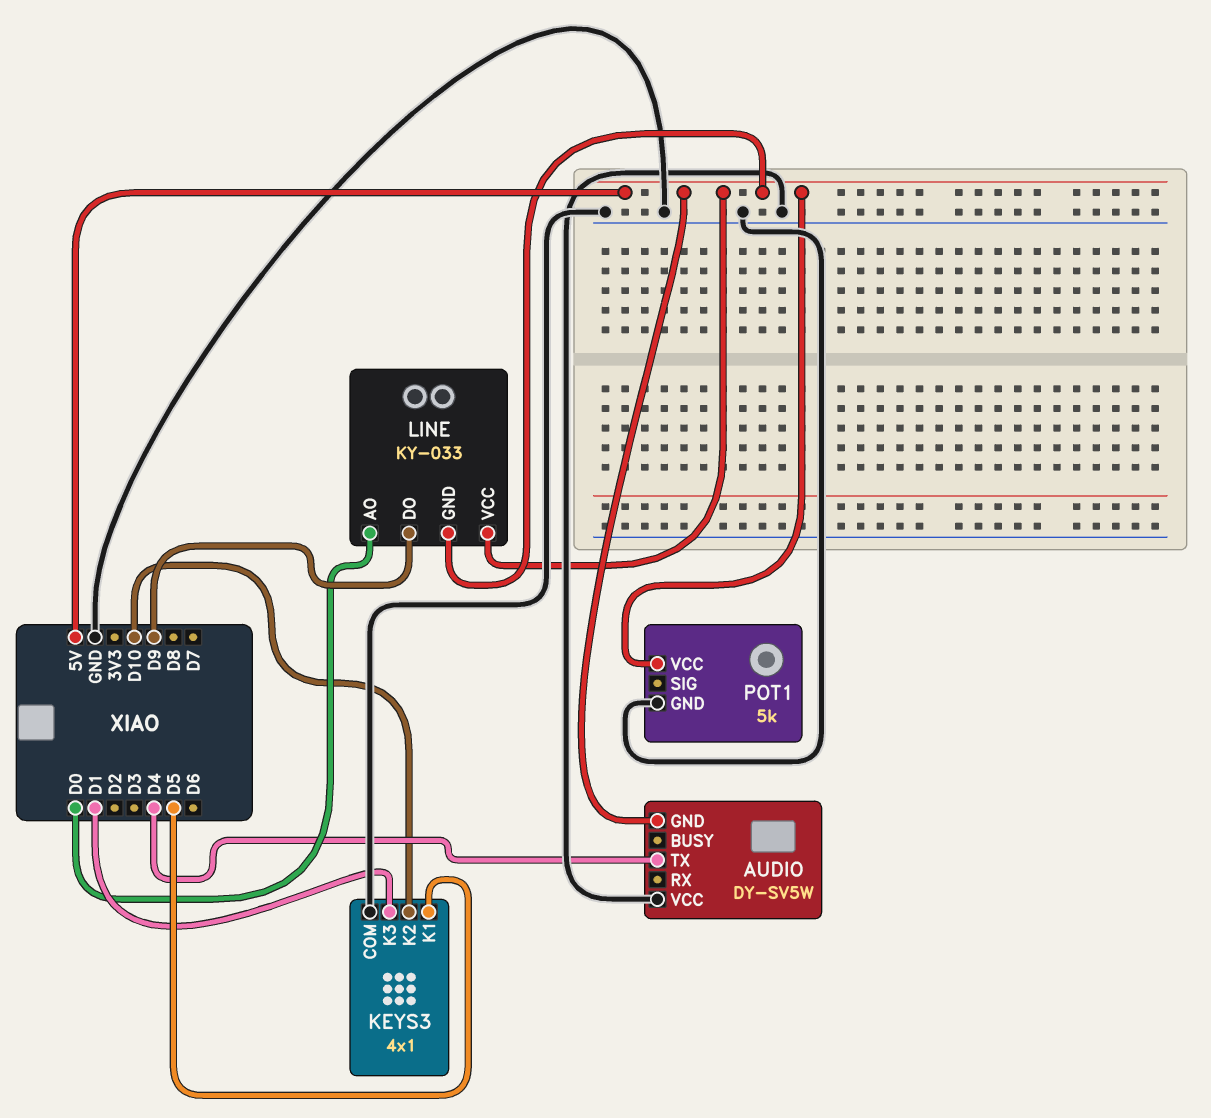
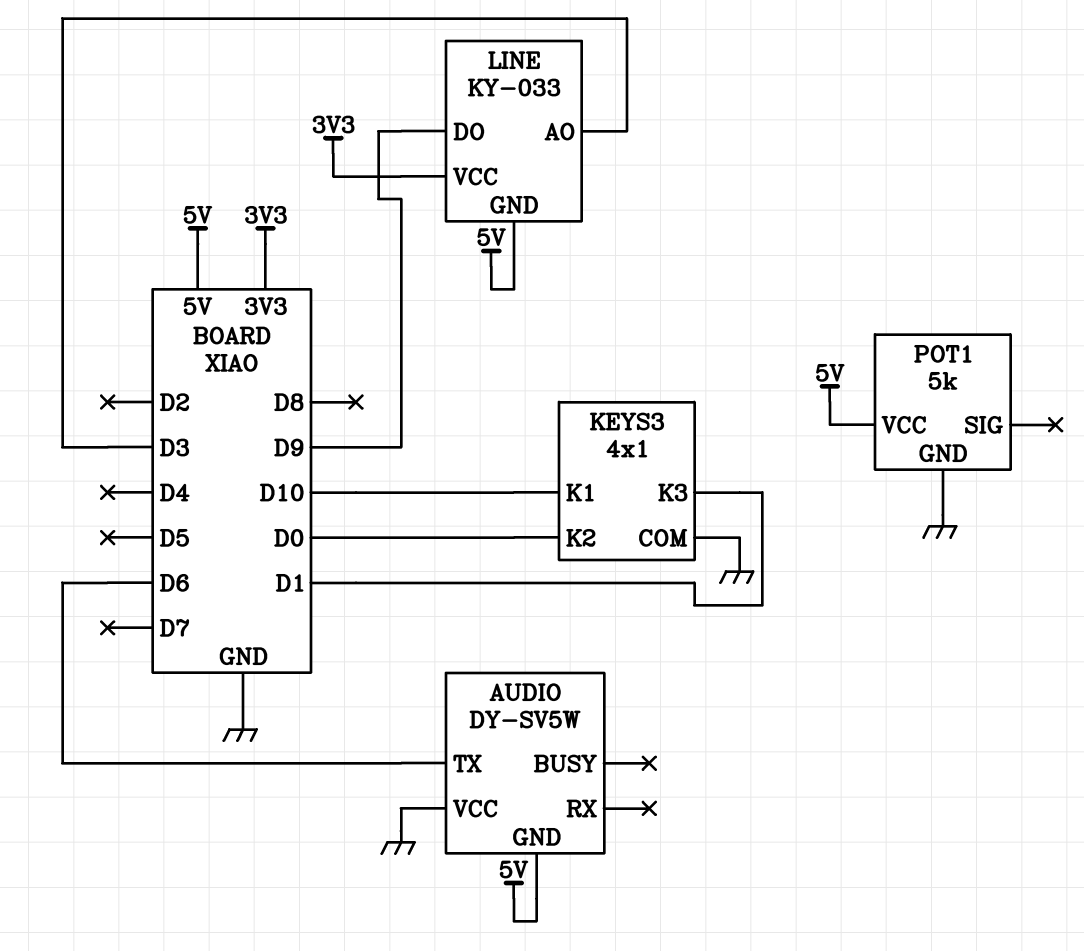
AUDIO pin TX: D4 -> D6
KEYS3 pin K1: D5 -> D10
KEYS3 pin K2: D10 -> D0
LINE pin AO: D0 -> D3
LINE pin VCC: 5V -> 3V3

